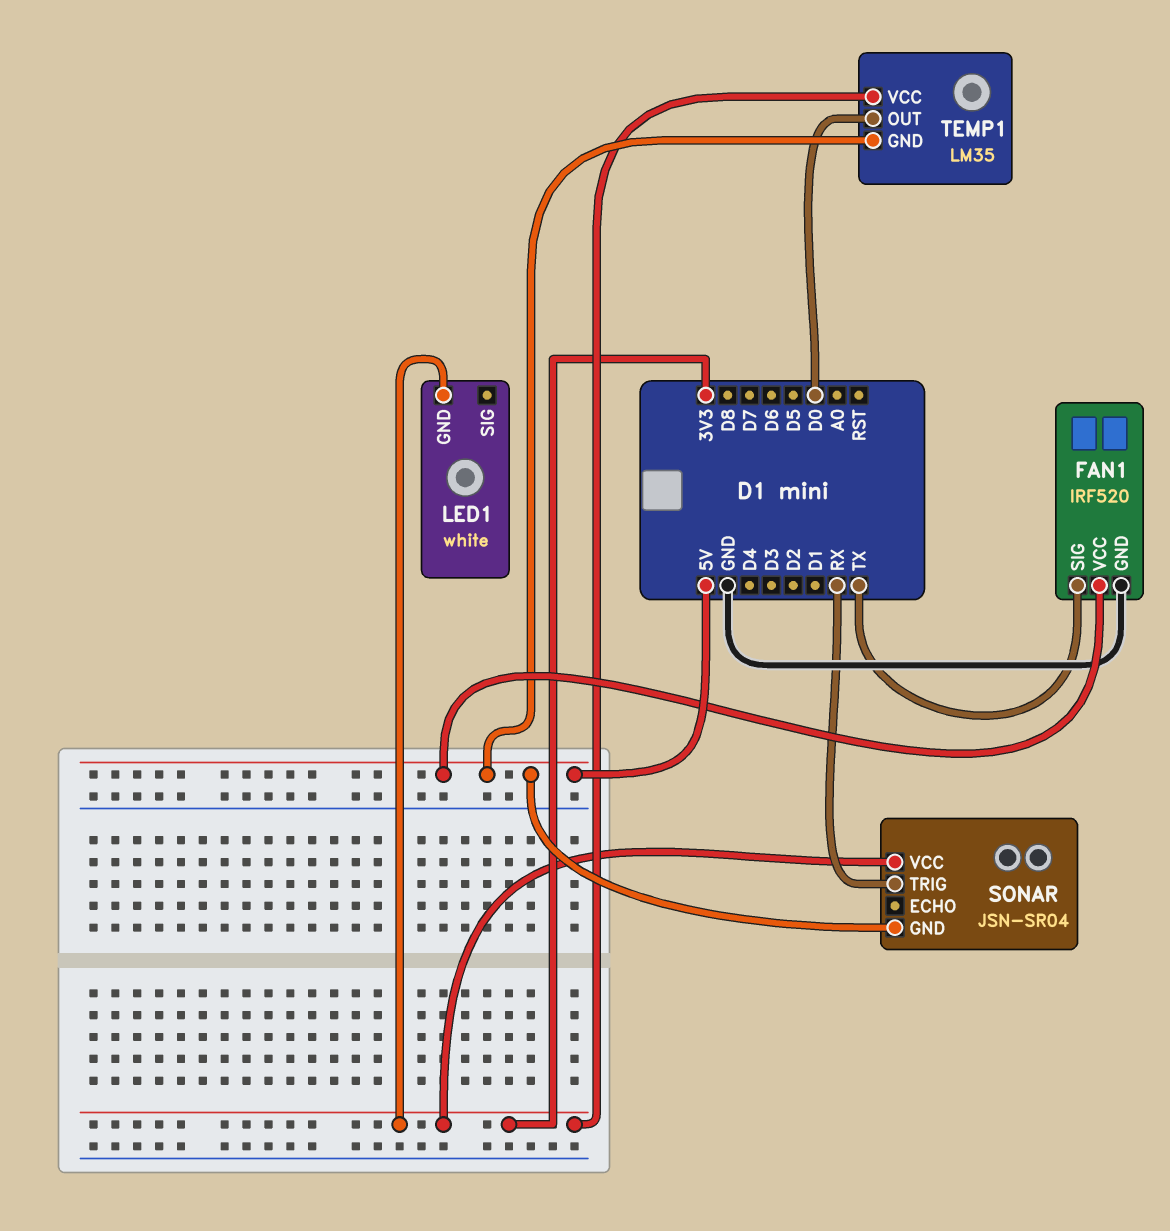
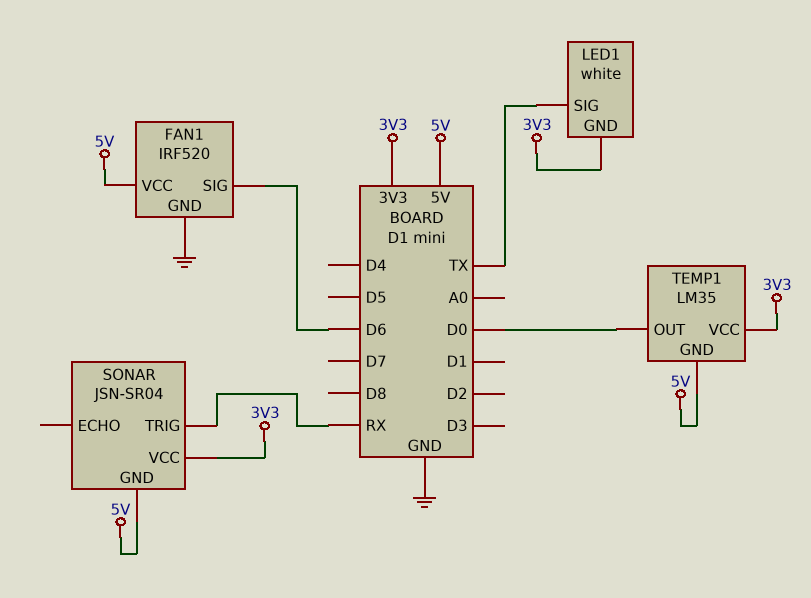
FAN1 pin SIG: TX -> D6
LED1 pin SIG: none -> TX

